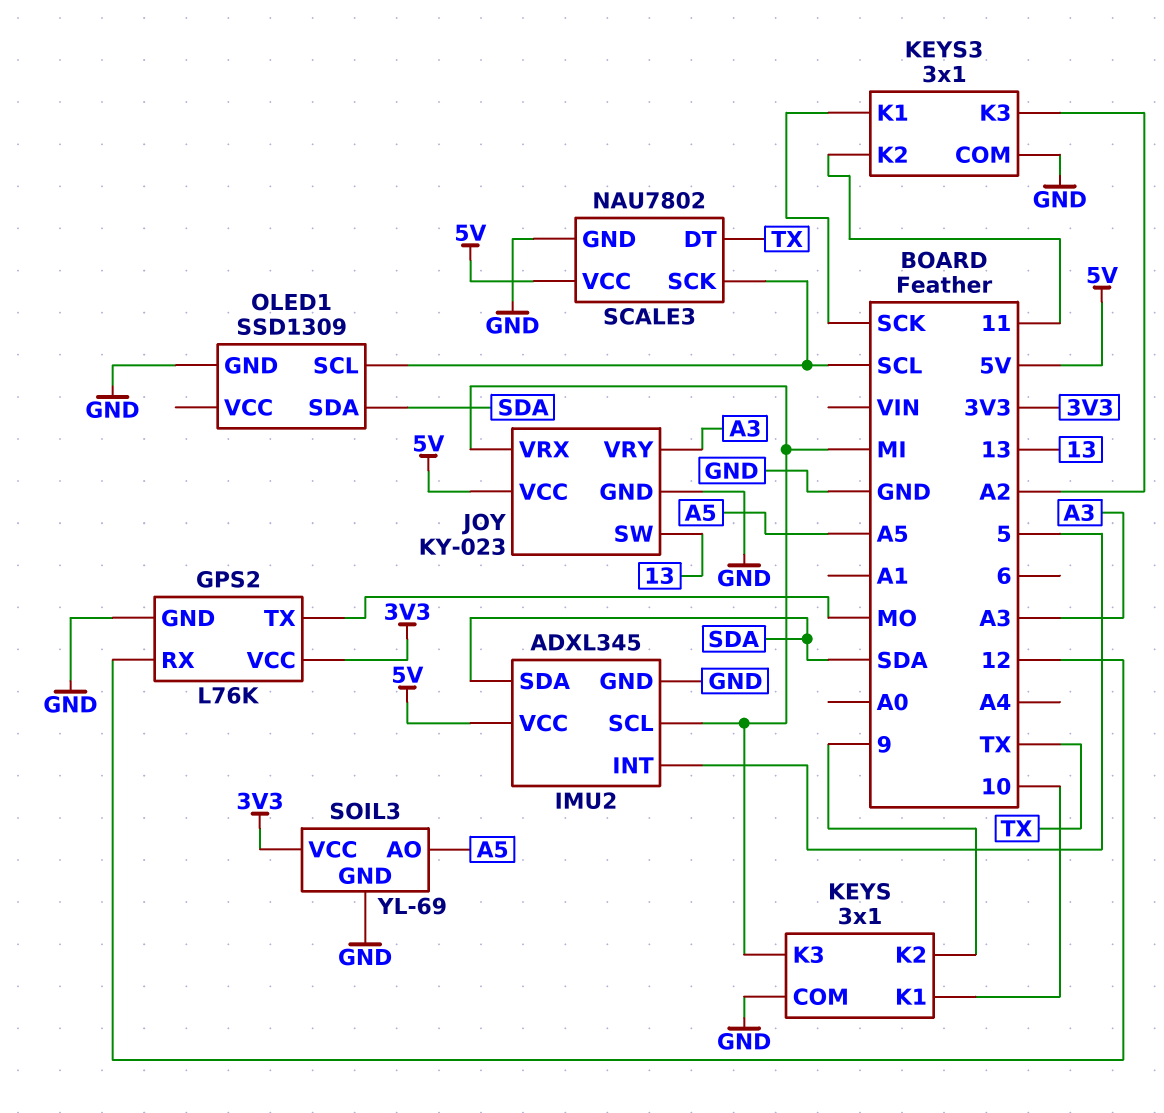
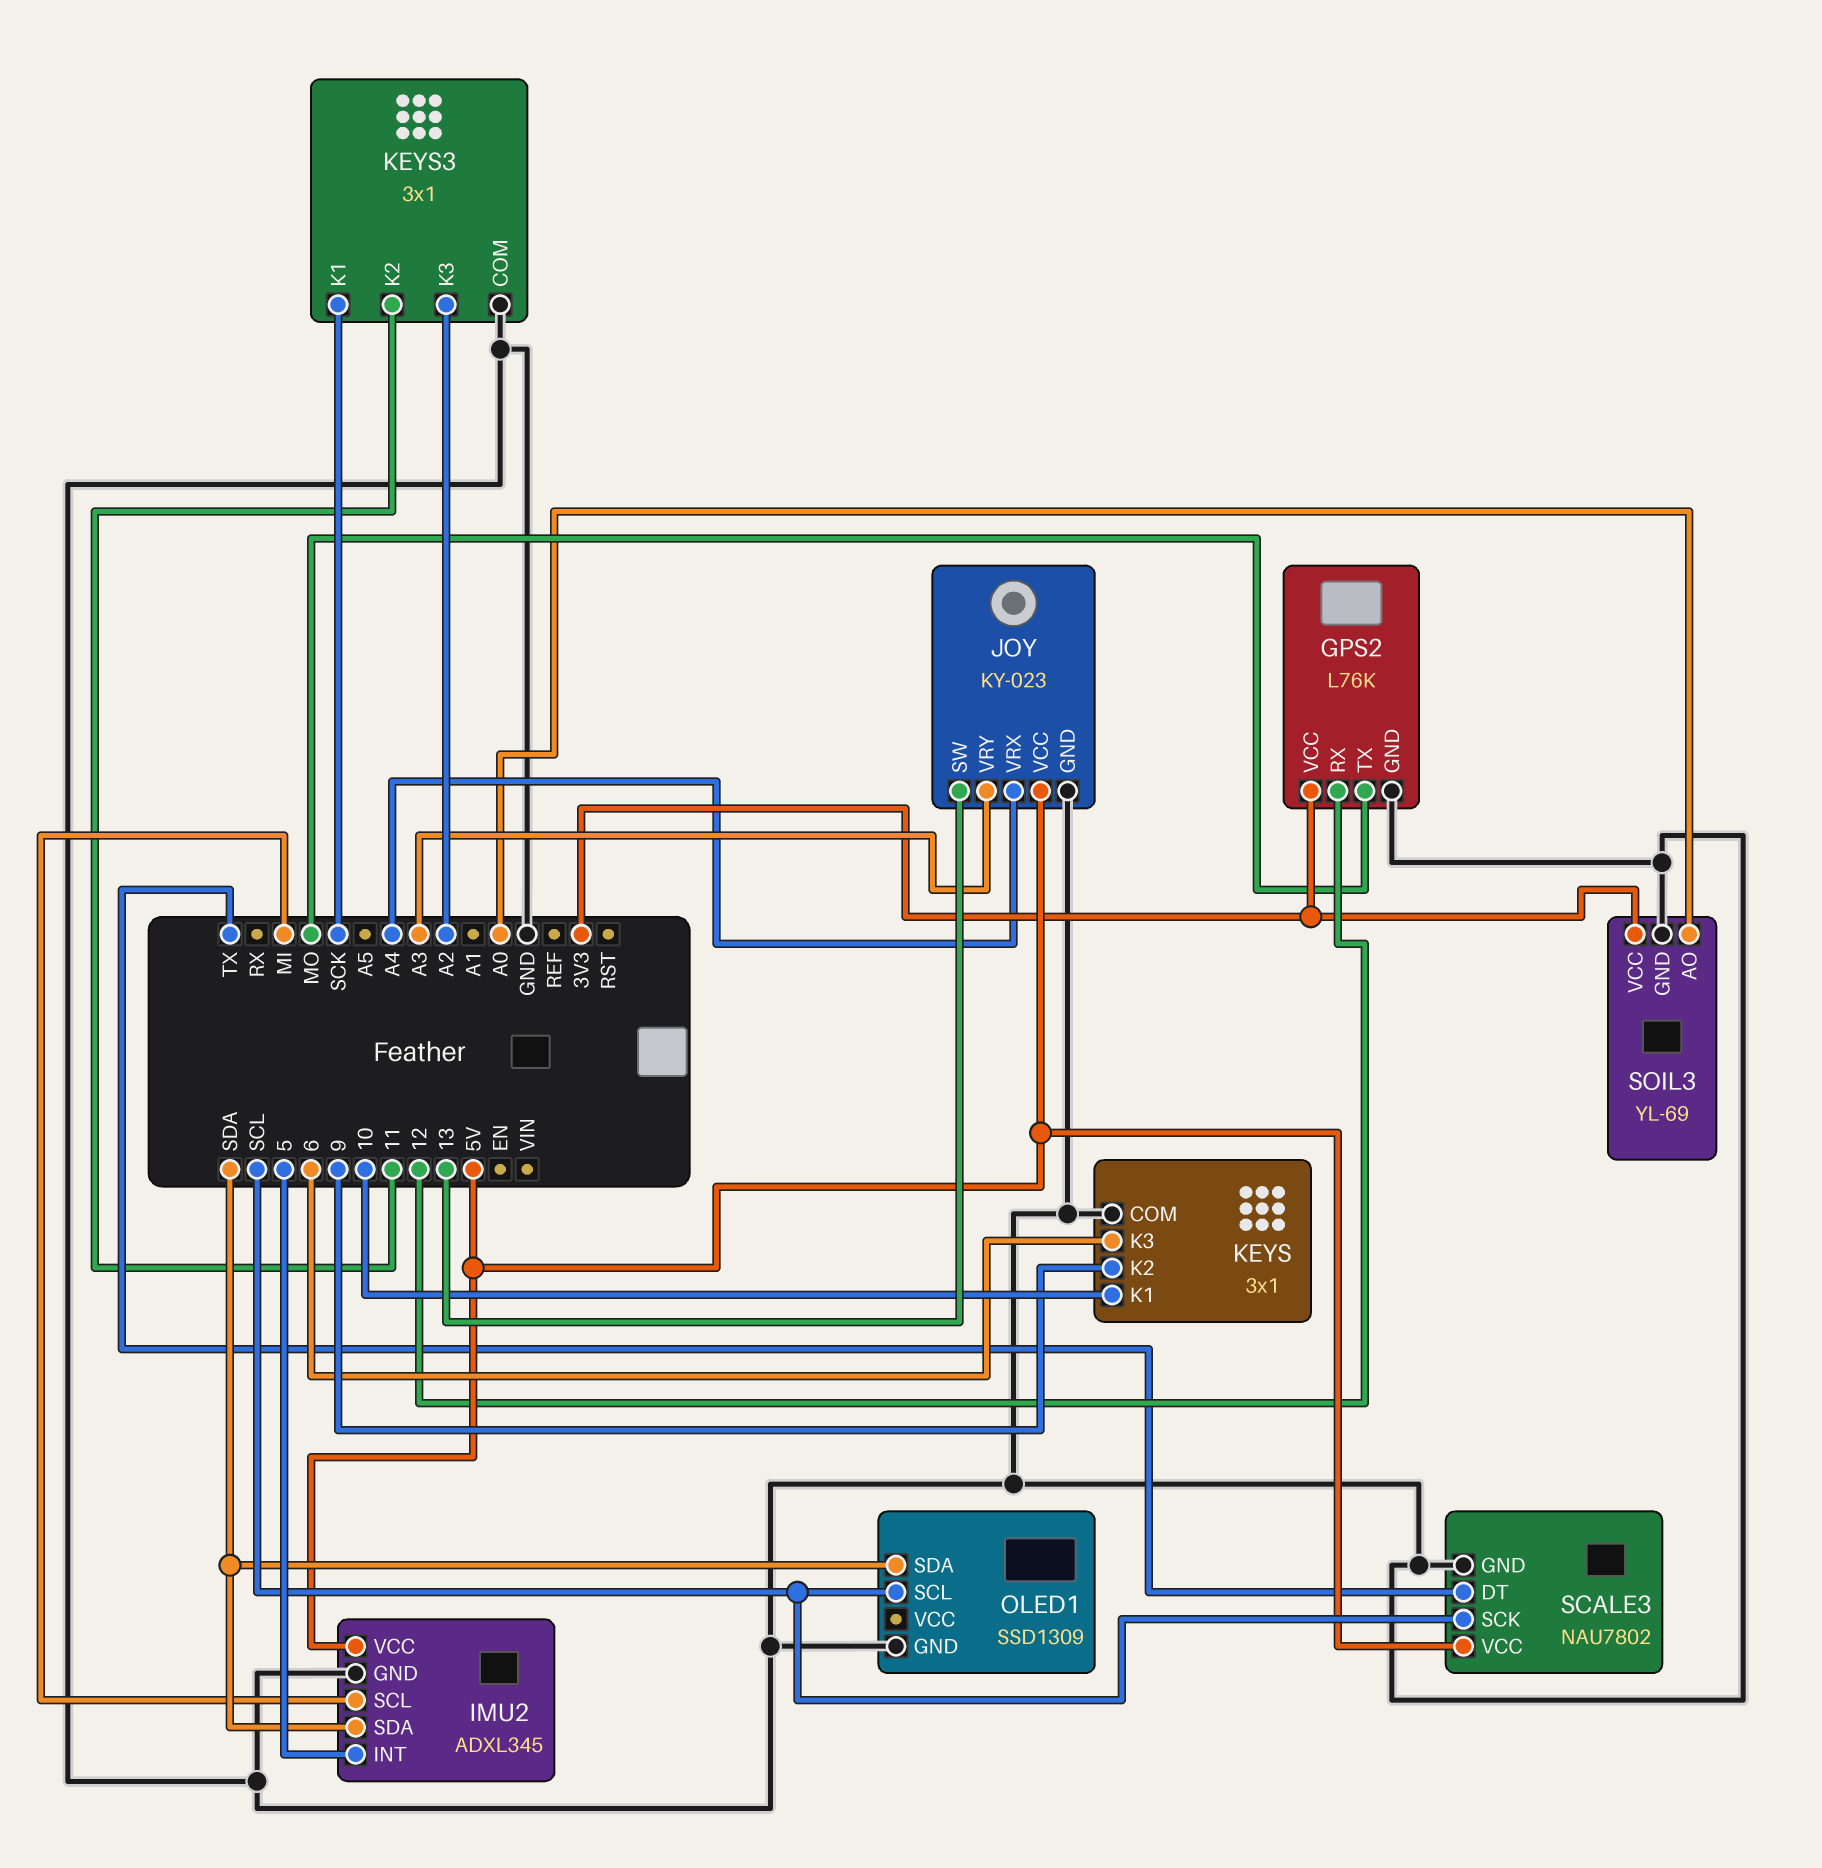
JOY pin VRX: MI -> A4
KEYS pin K3: MI -> 6
SOIL3 pin AO: A5 -> A0

